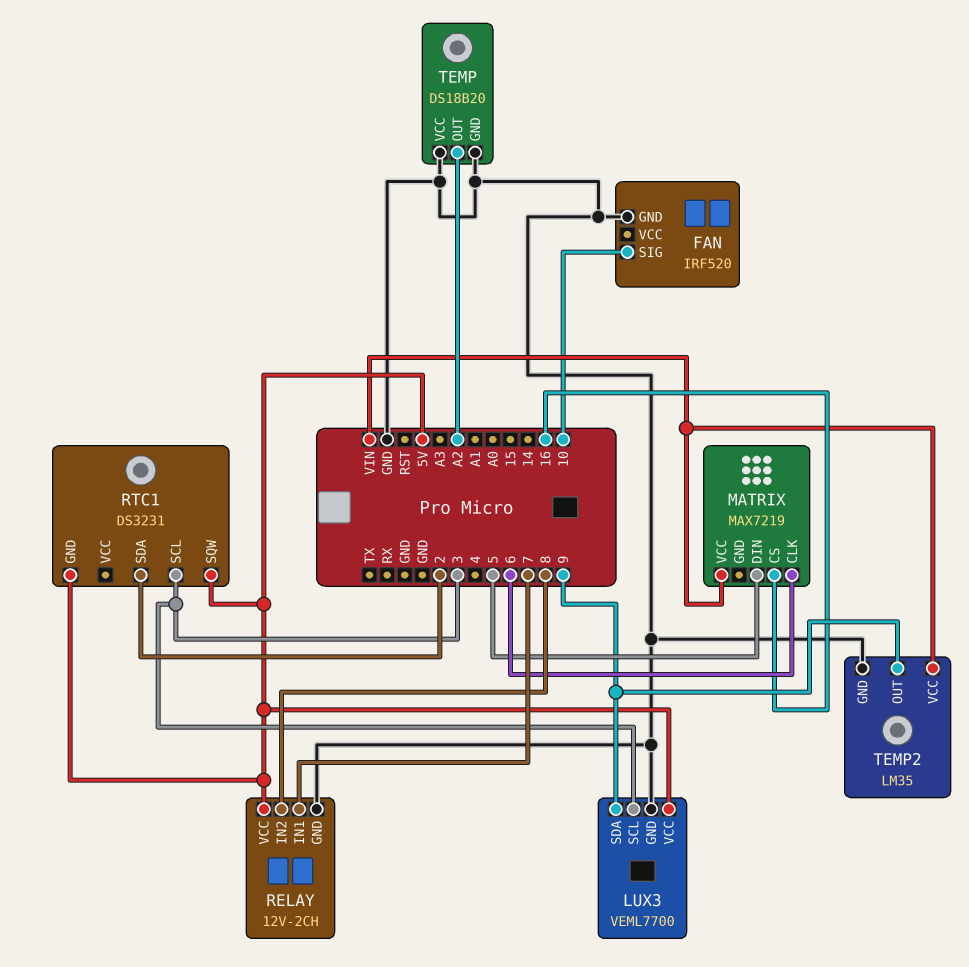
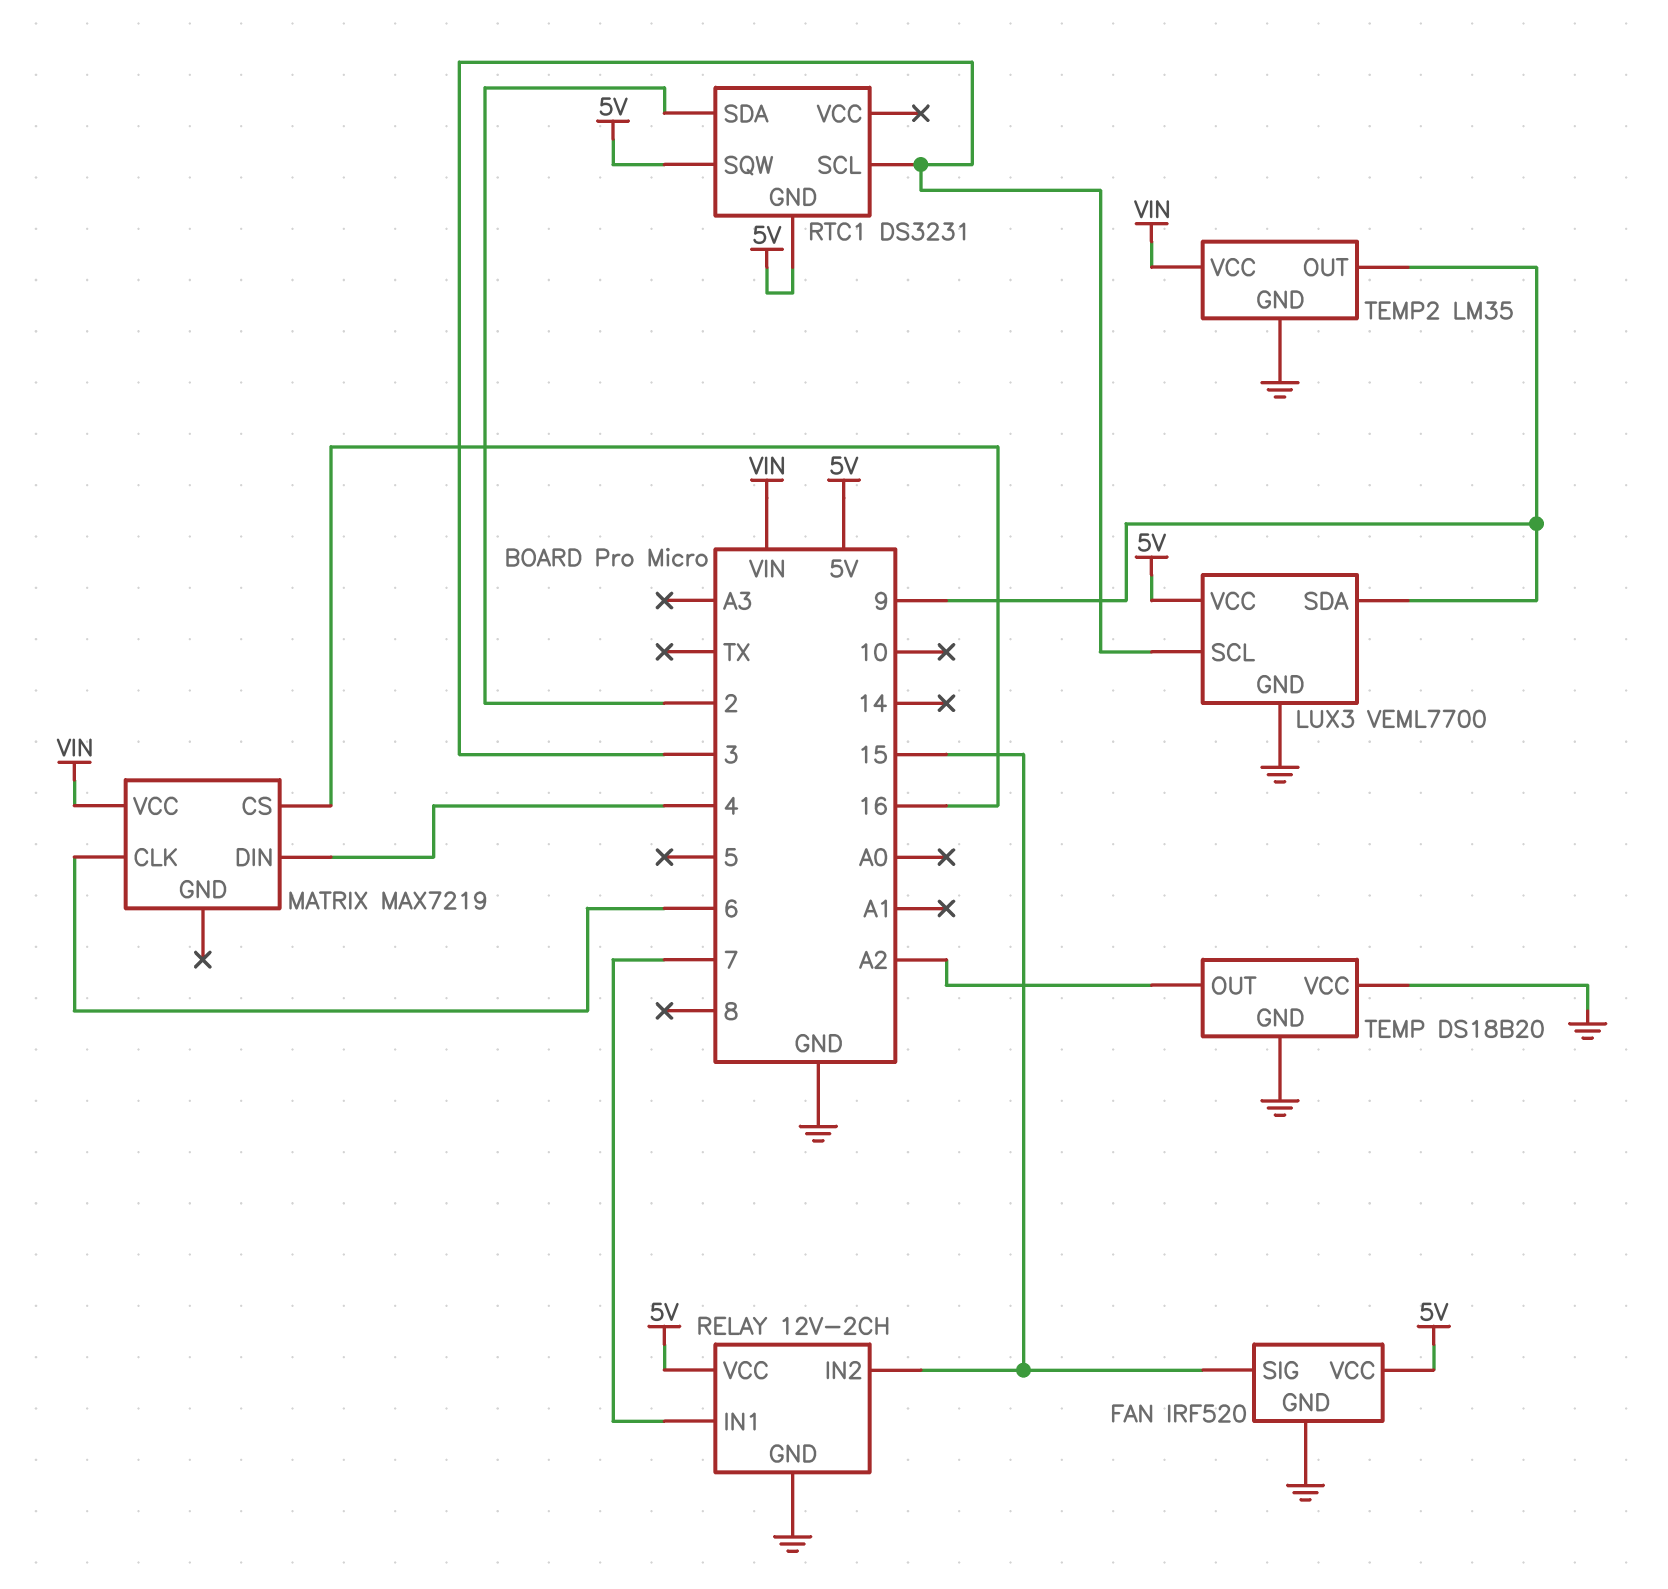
FAN pin SIG: 10 -> 15
FAN pin VCC: none -> 5V
MATRIX pin DIN: 5 -> 4
RELAY pin IN2: 8 -> 15

